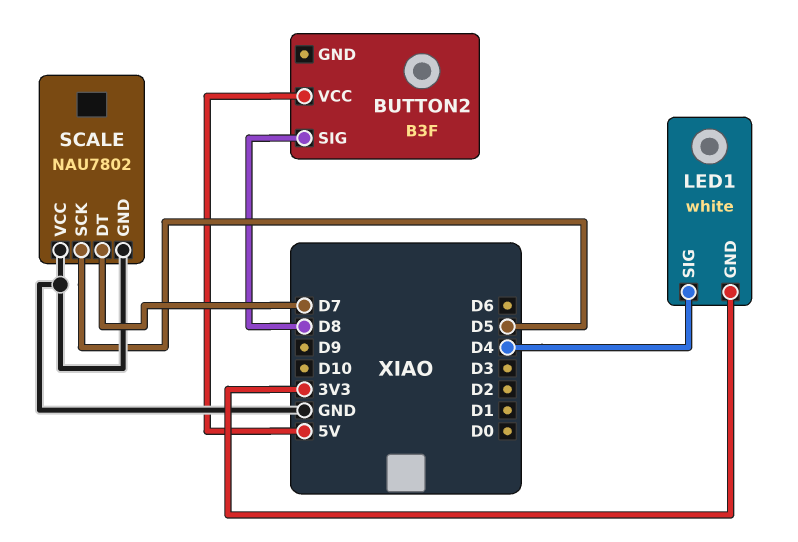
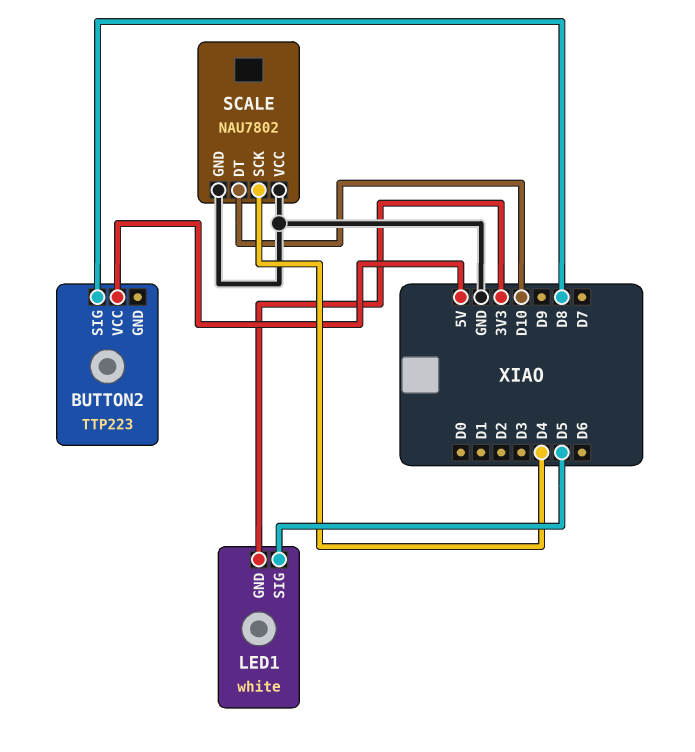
BUTTON2: B3F -> TTP223
LED1 pin SIG: D4 -> D5
SCALE pin DT: D7 -> D10
SCALE pin SCK: D5 -> D4

